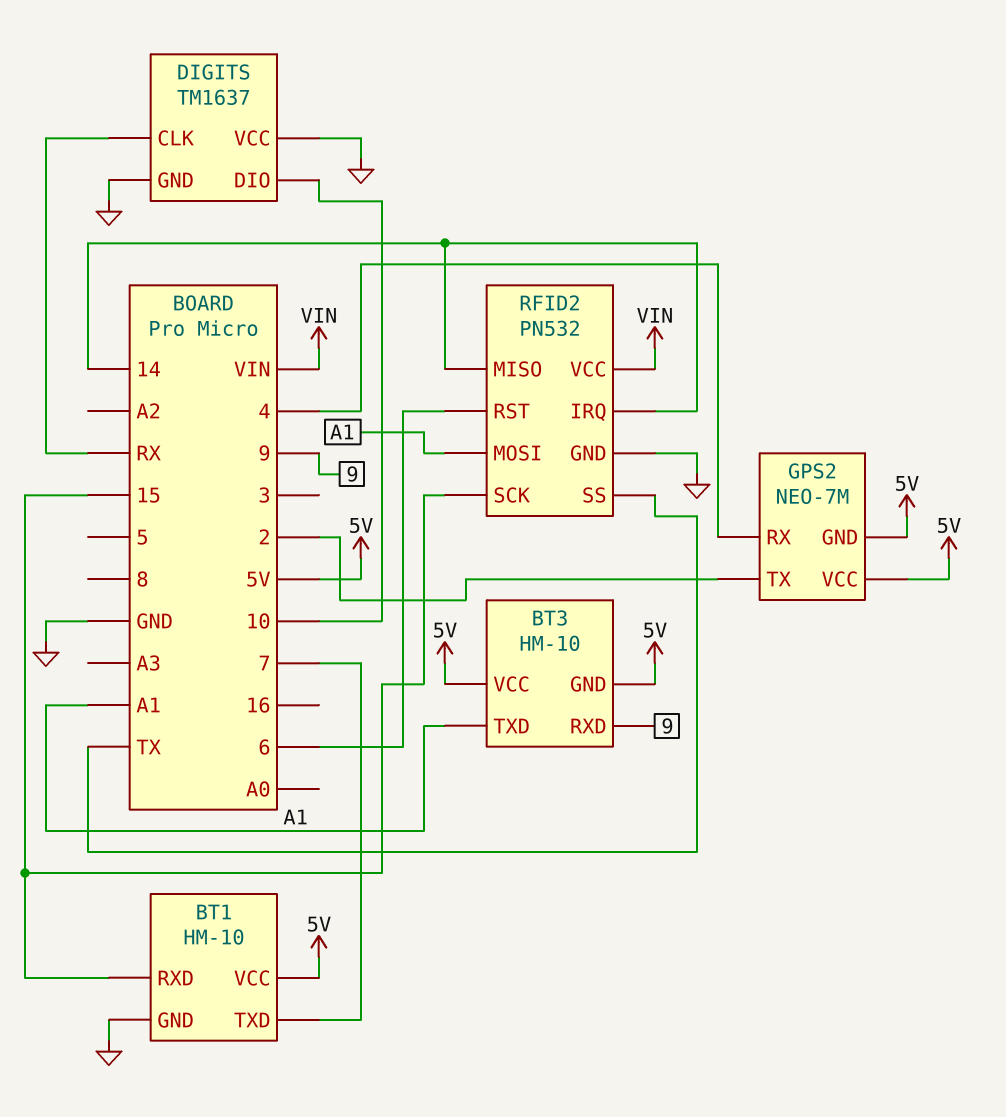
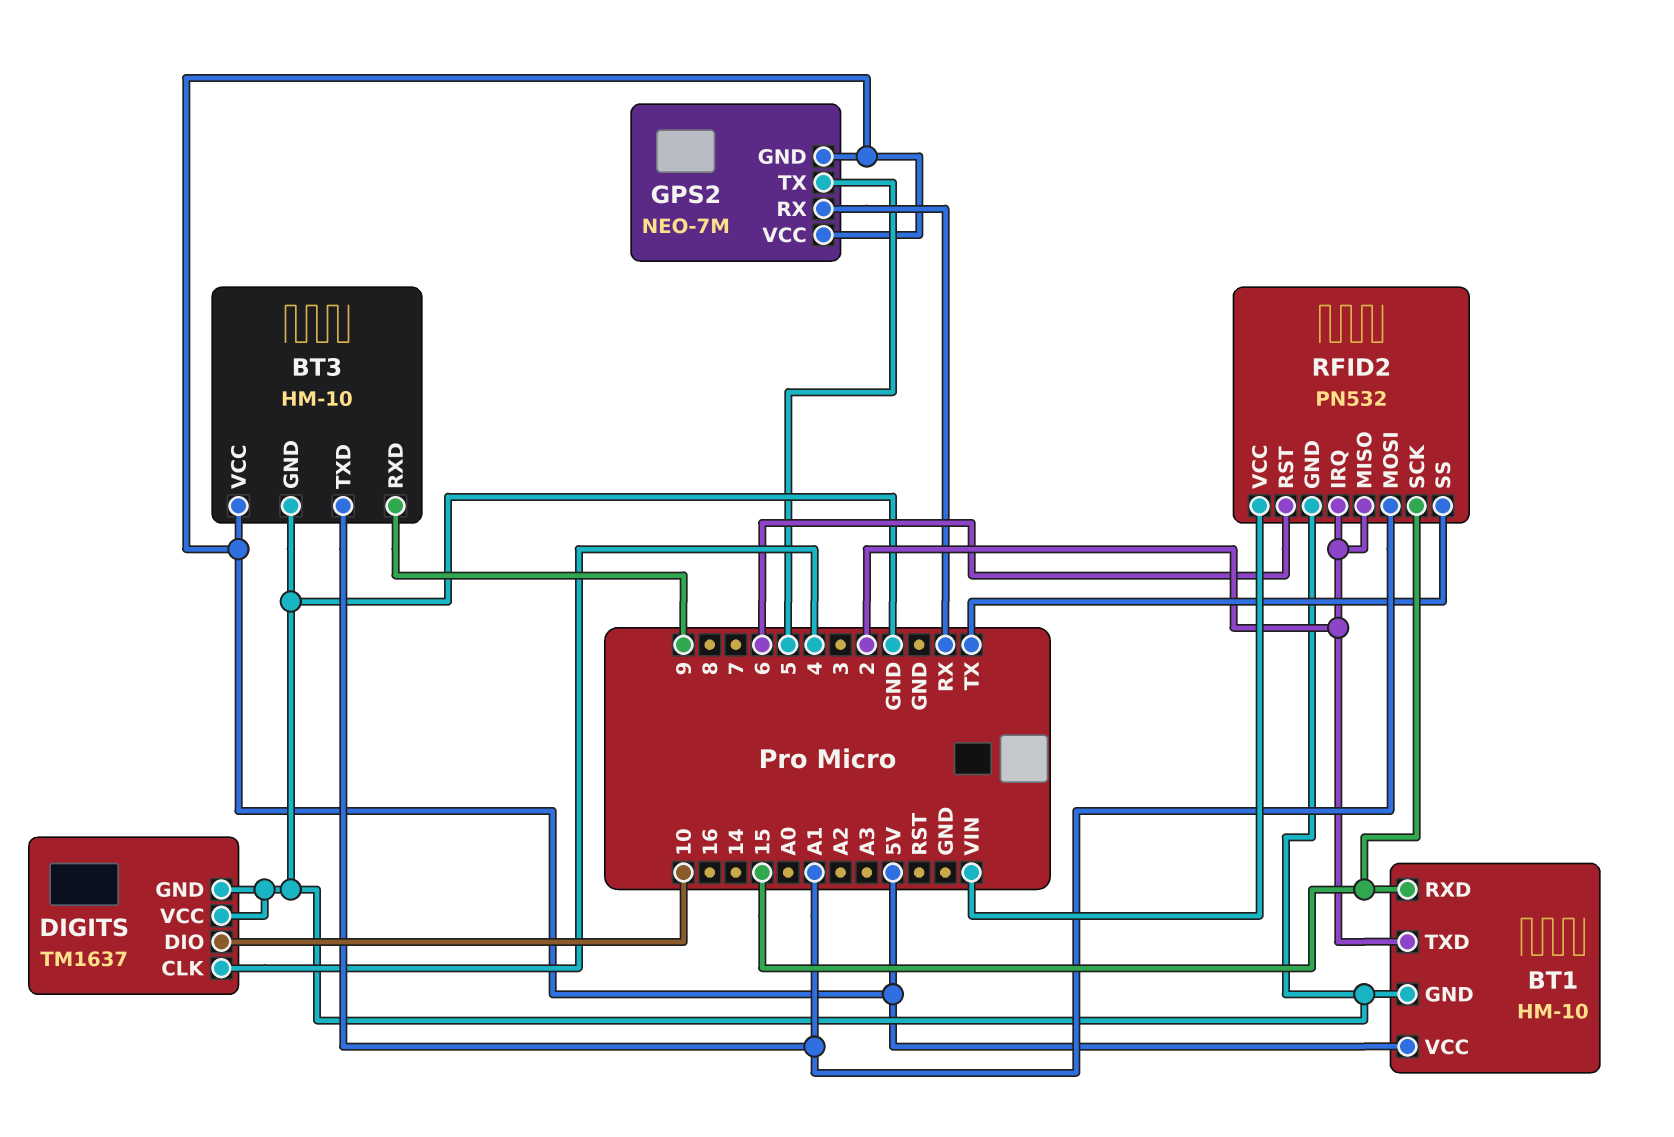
BT1 pin TXD: 7 -> 2
BT3 pin GND: 5V -> GND
DIGITS pin CLK: RX -> 4
GPS2 pin RX: 4 -> RX
GPS2 pin TX: 2 -> 5
RFID2 pin IRQ: 14 -> 2
RFID2 pin MISO: 14 -> 2

